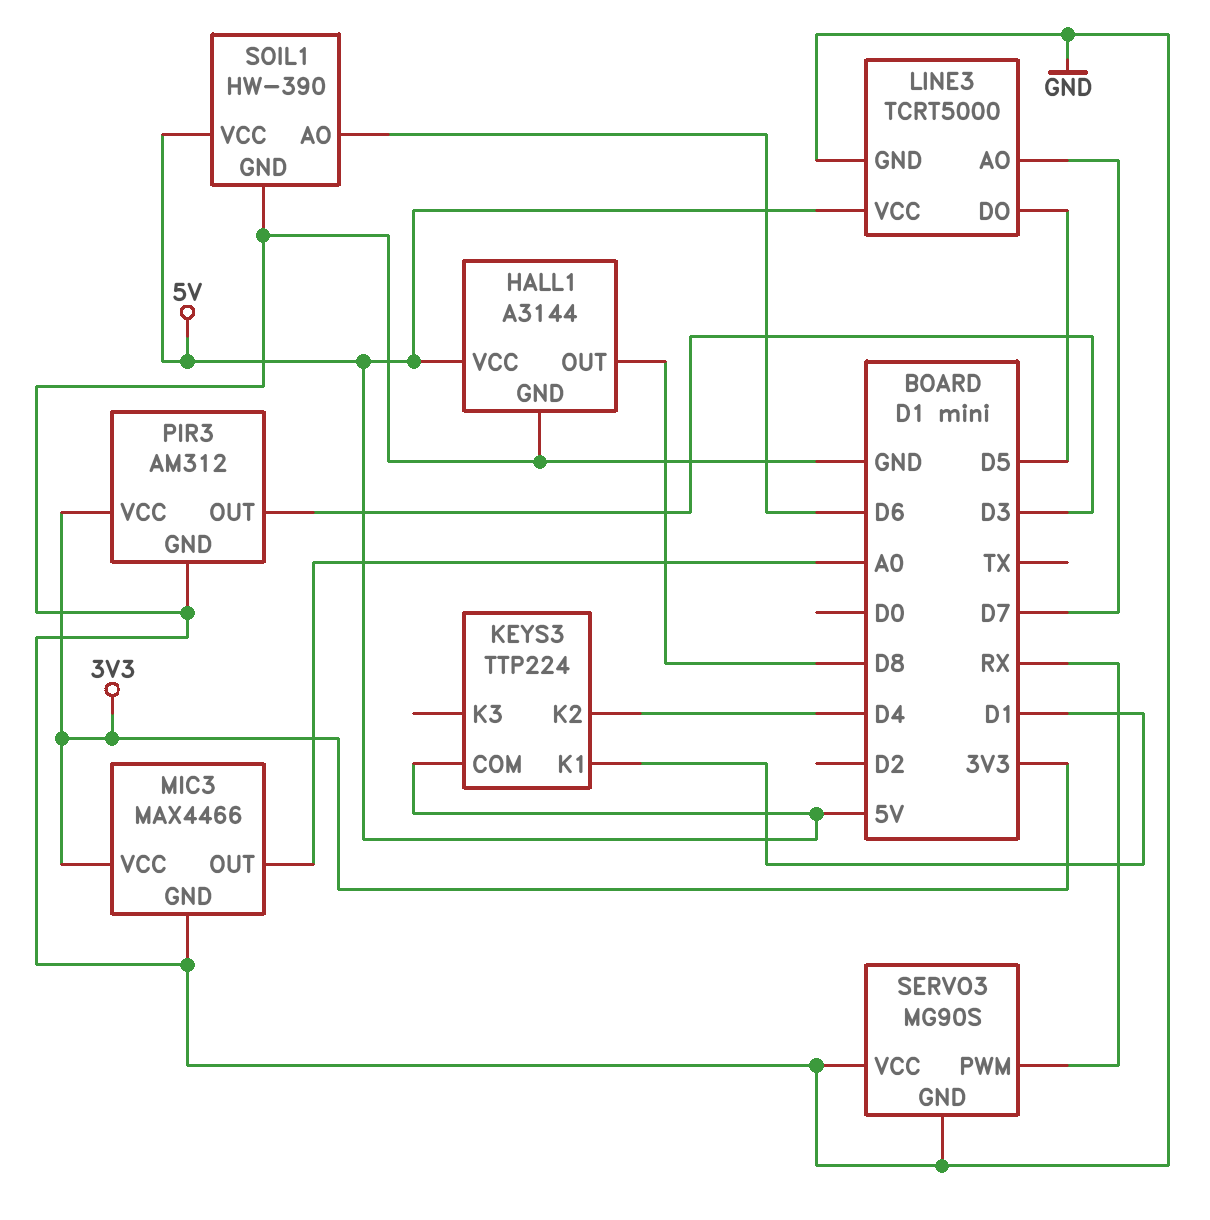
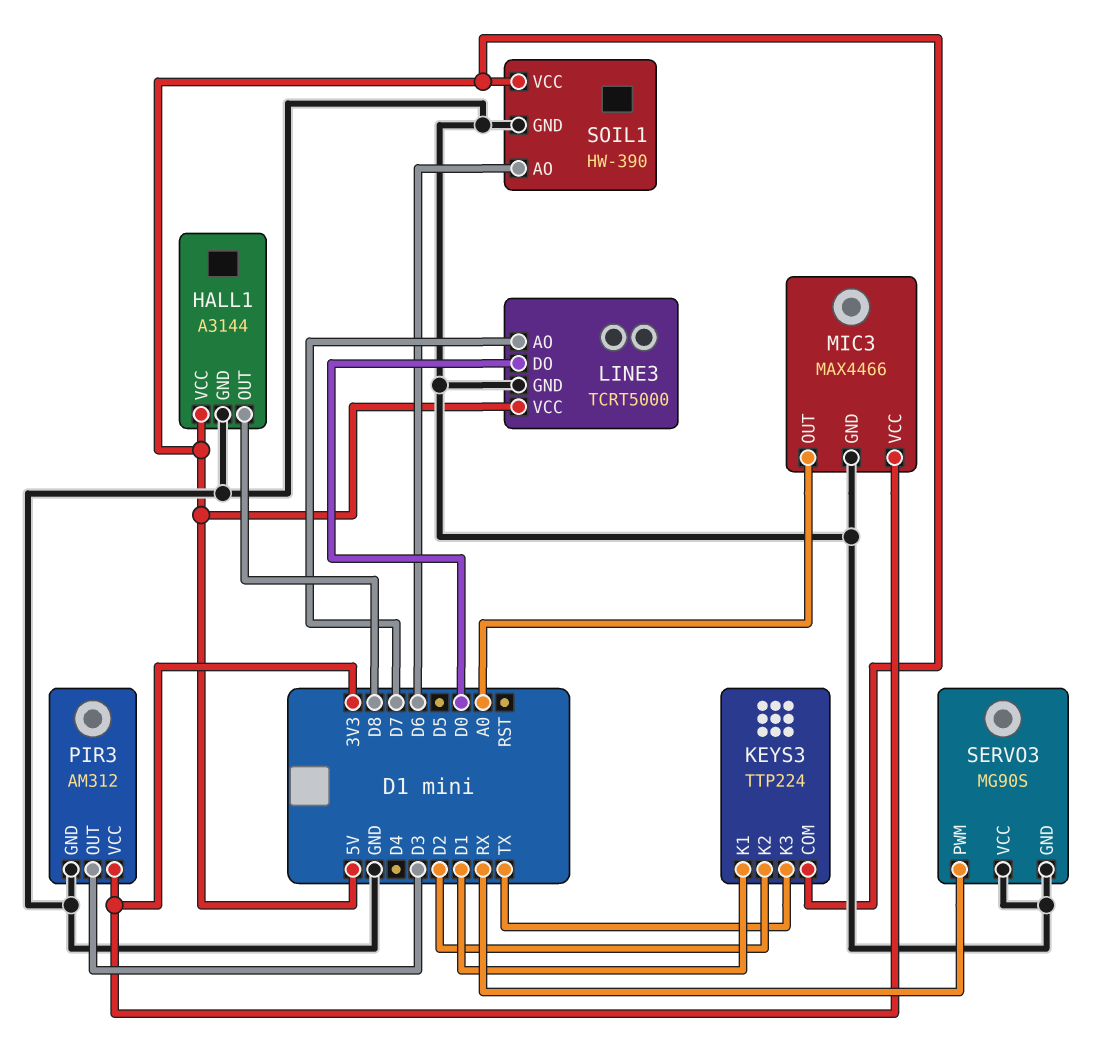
KEYS3 pin K2: D4 -> D2
KEYS3 pin K3: none -> TX
LINE3 pin DO: D5 -> D0

